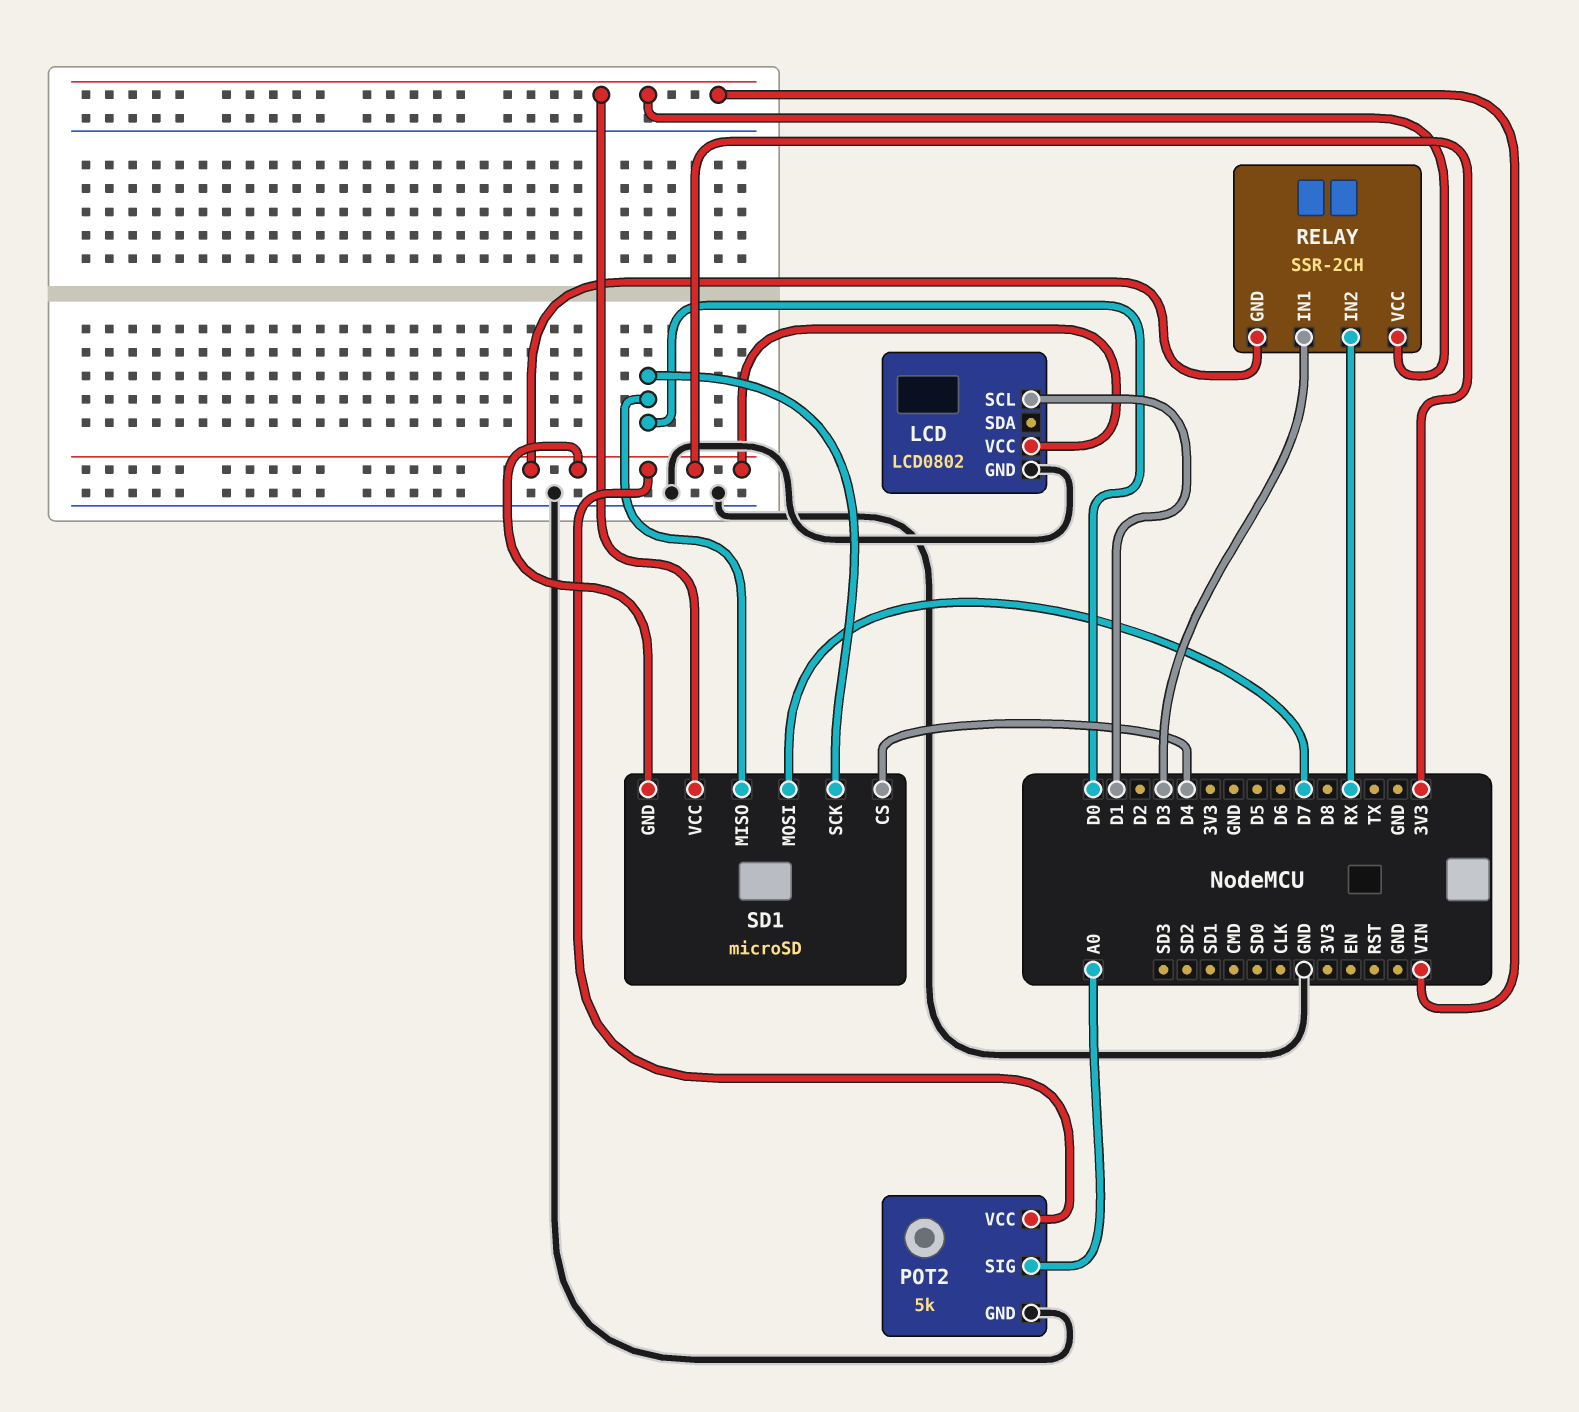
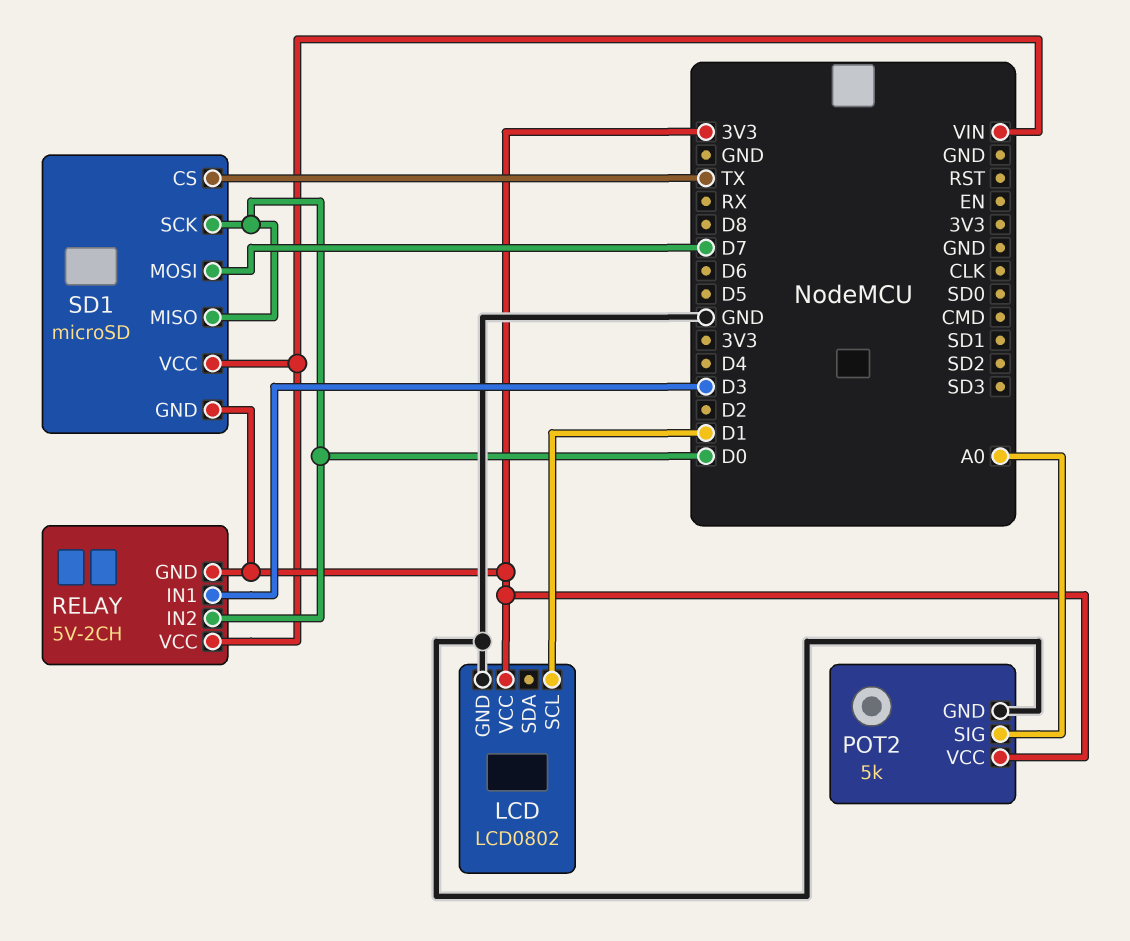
RELAY: SSR-2CH -> 5V-2CH
RELAY pin IN2: RX -> D0
SD1 pin CS: D4 -> TX

